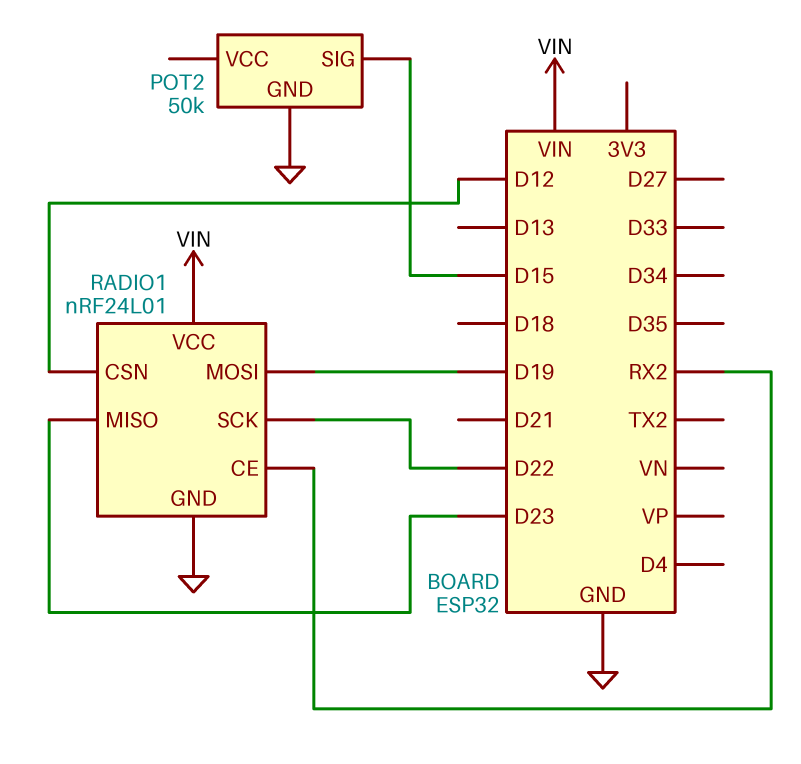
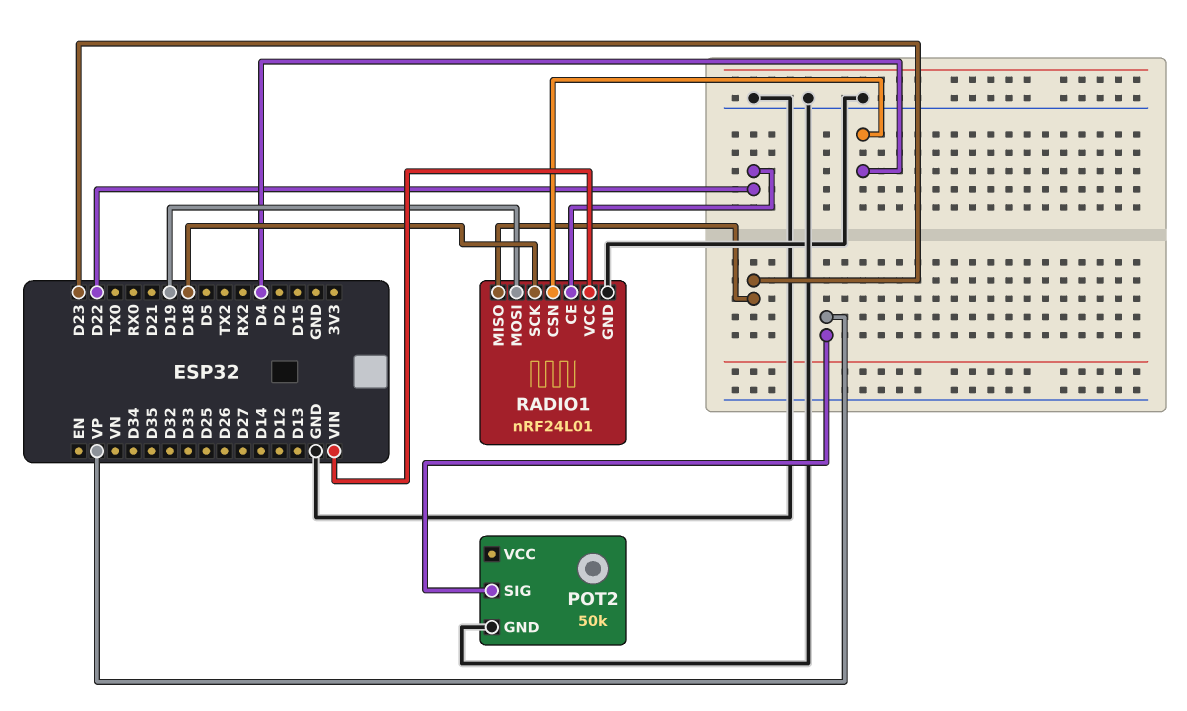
POT2 pin SIG: D15 -> VP
RADIO1 pin CE: RX2 -> D22
RADIO1 pin CSN: D12 -> D4
RADIO1 pin SCK: D22 -> D18

